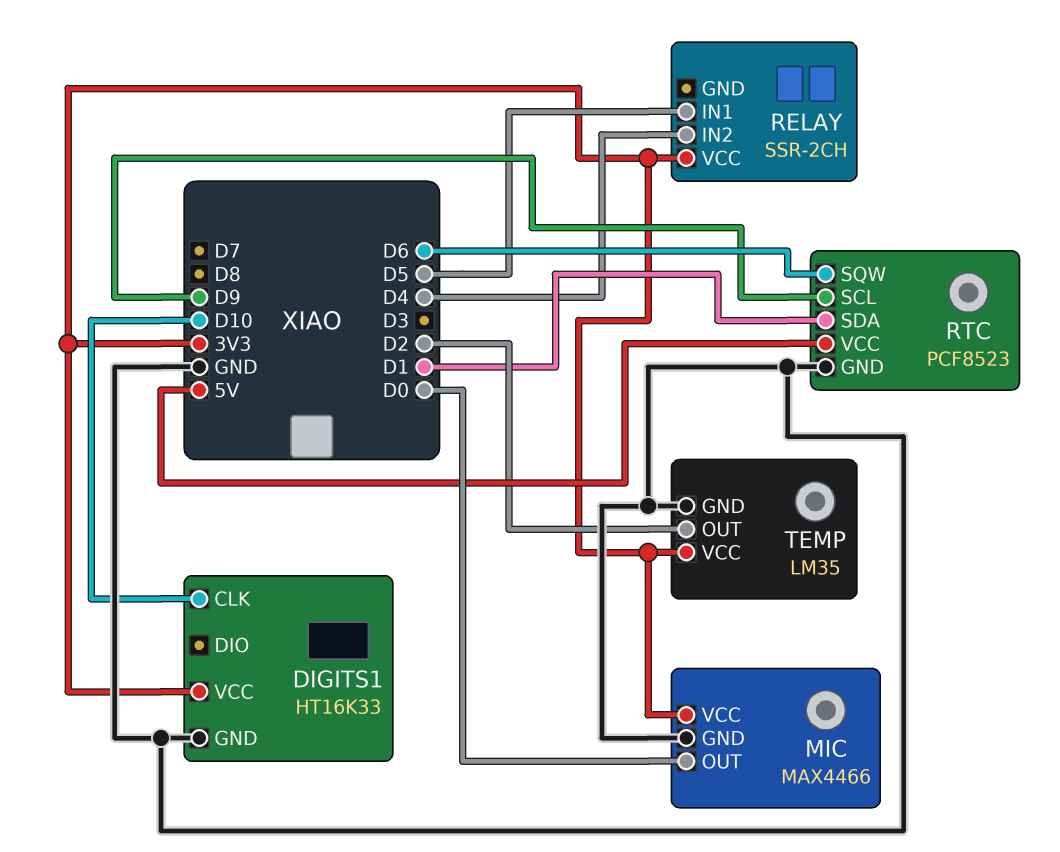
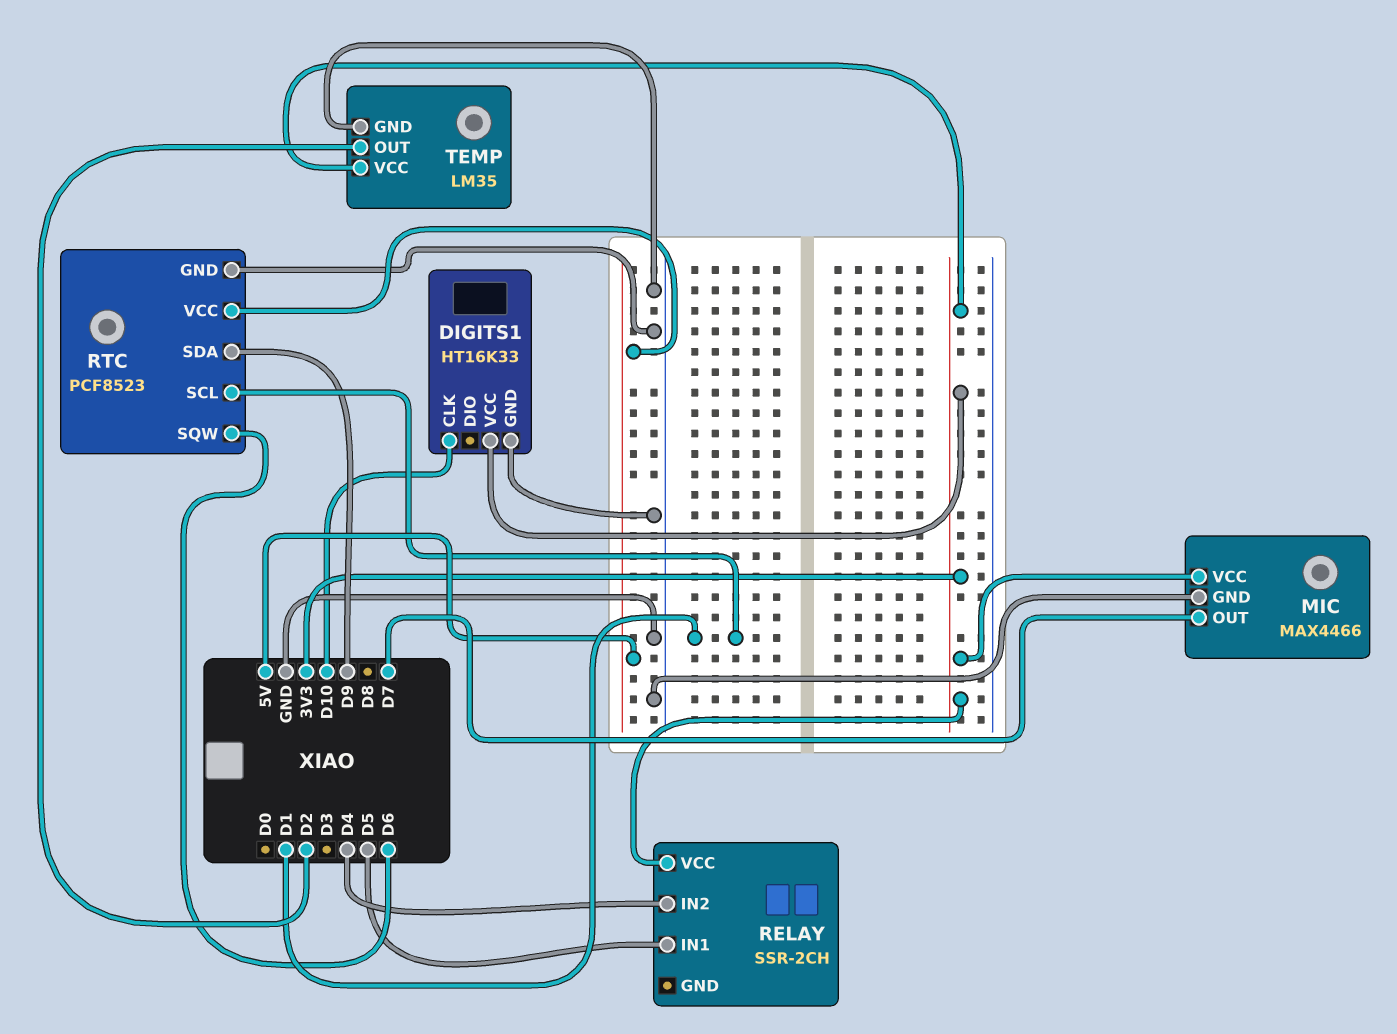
MIC pin OUT: D0 -> D7
RTC pin SCL: D9 -> D1
RTC pin SDA: D1 -> D9

